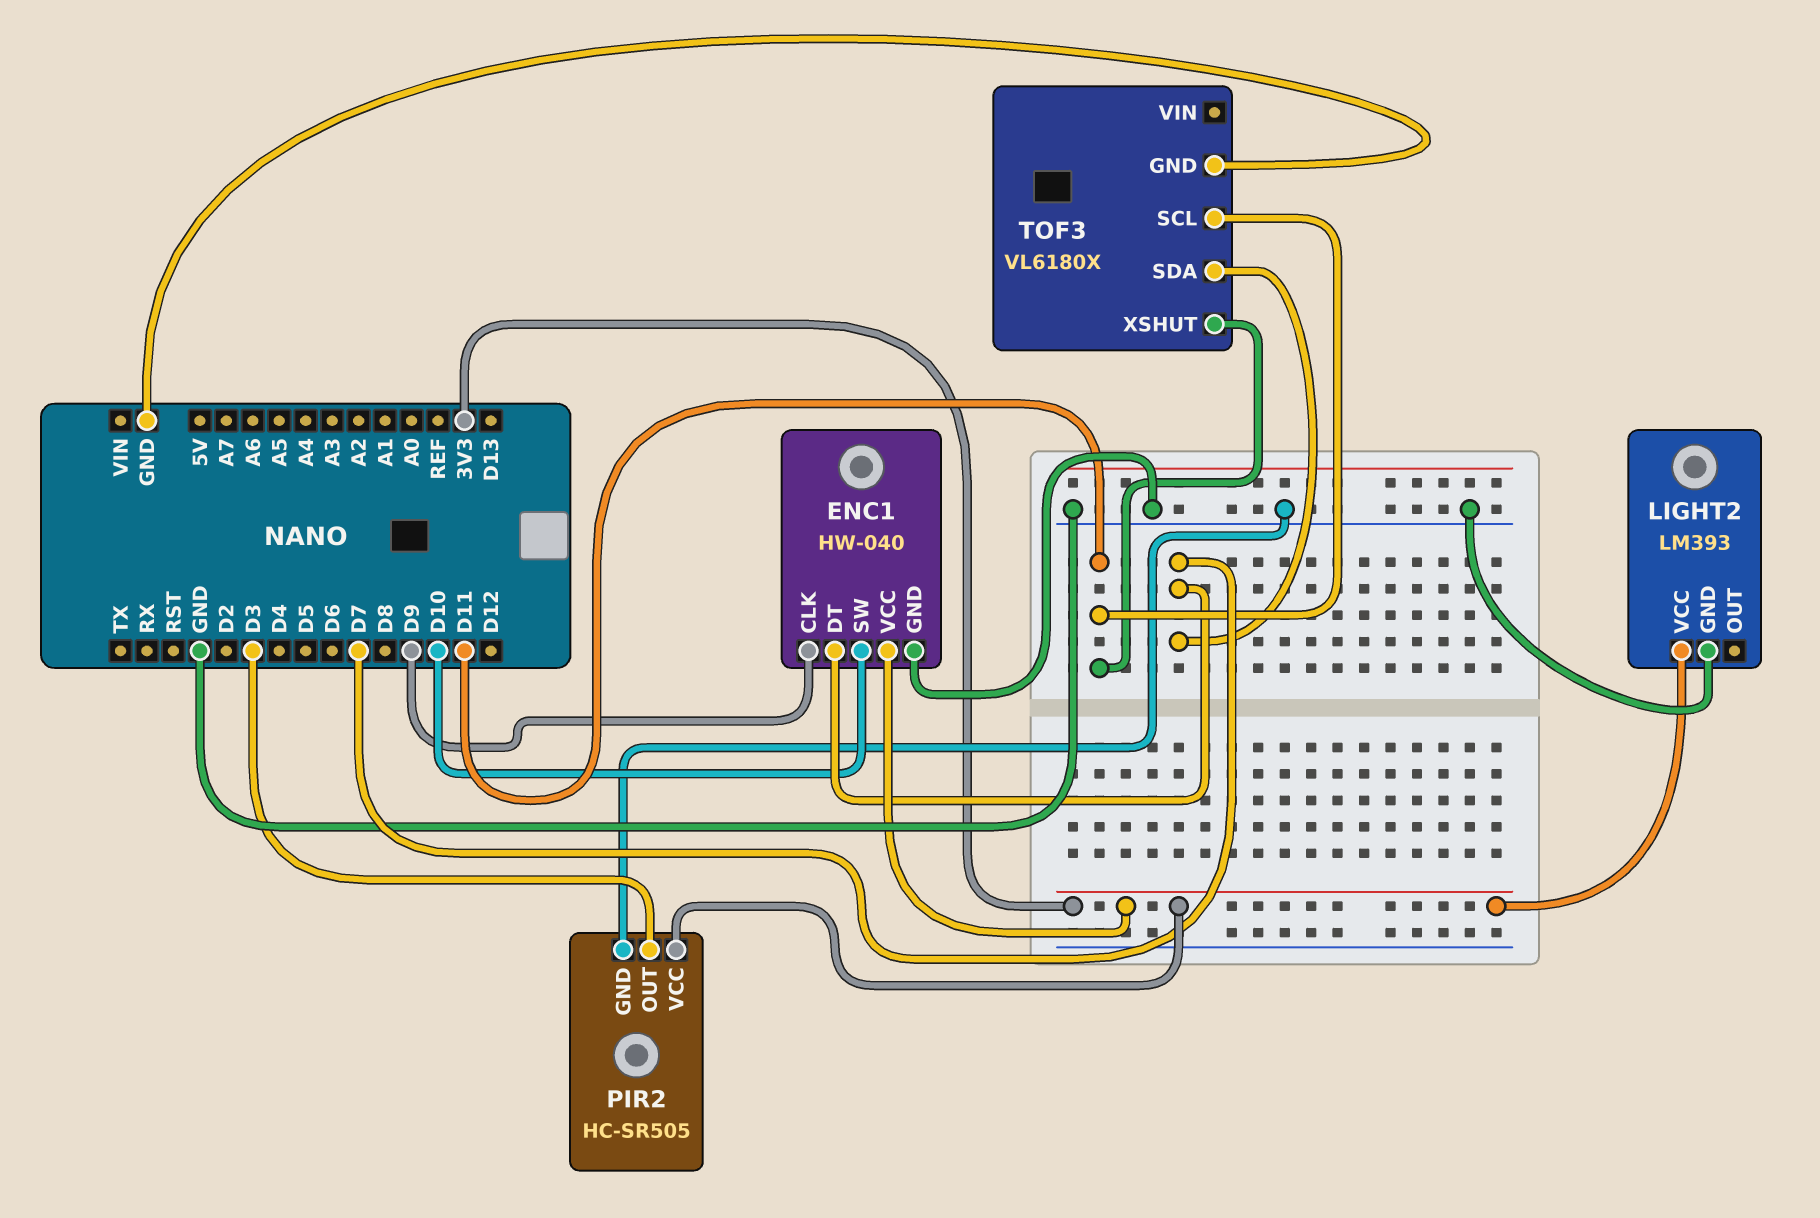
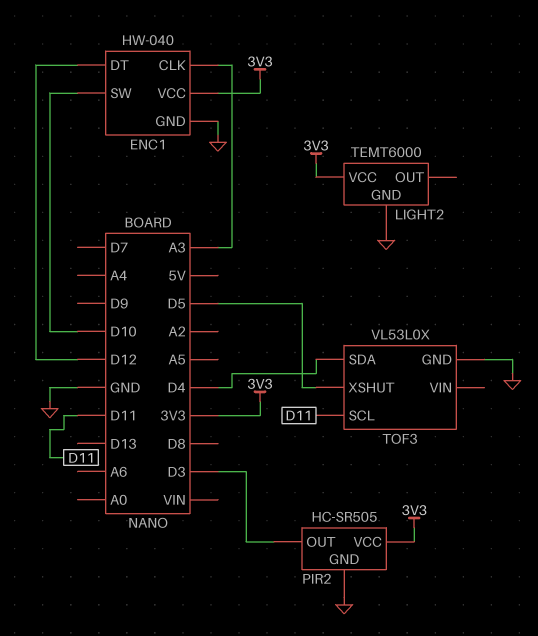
ENC1 pin CLK: D9 -> A3
ENC1 pin DT: D7 -> D12
LIGHT2: LM393 -> TEMT6000
TOF3: VL6180X -> VL53L0X
TOF3 pin SDA: D7 -> D4
TOF3 pin XSHUT: D11 -> D5

